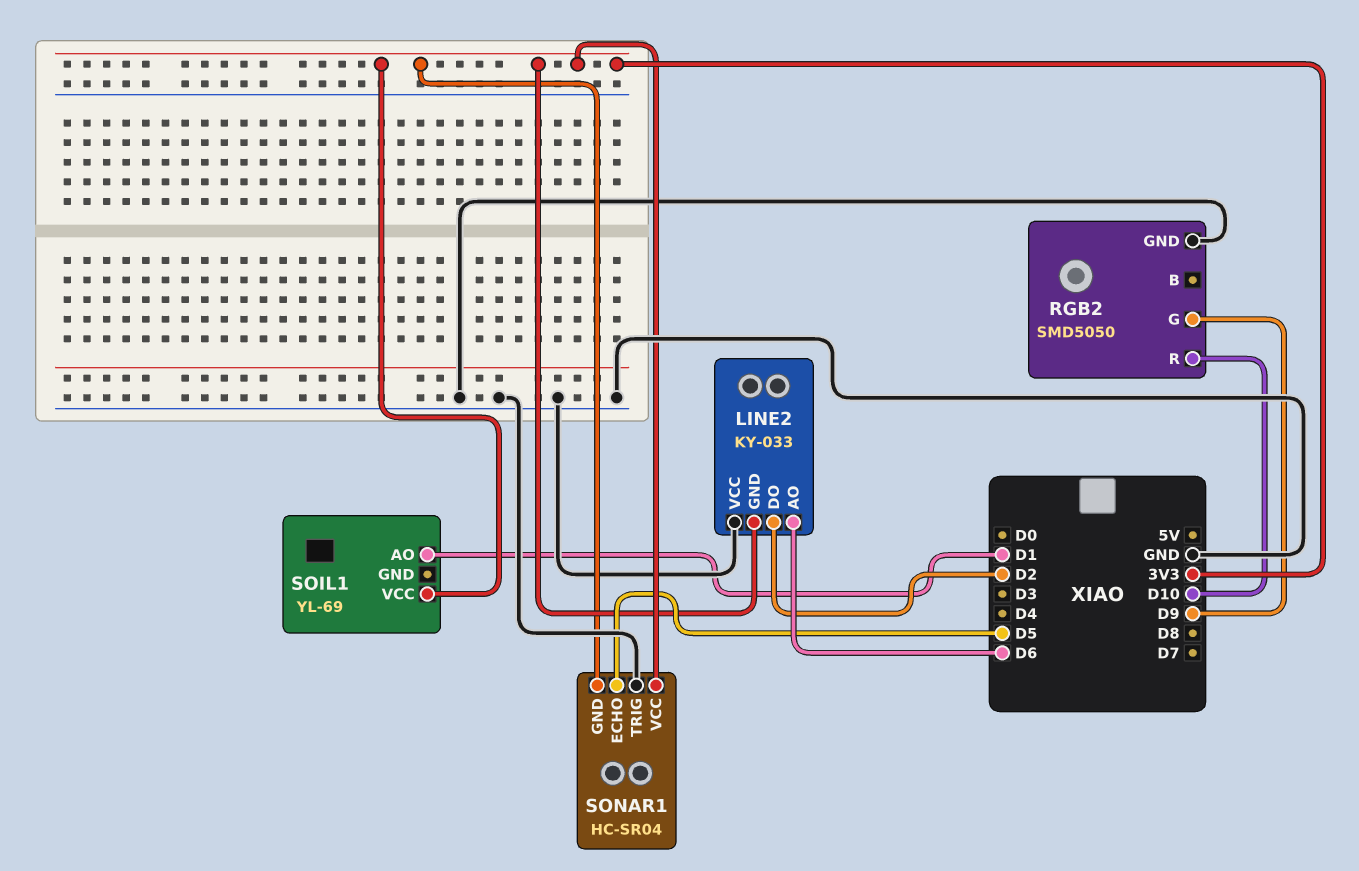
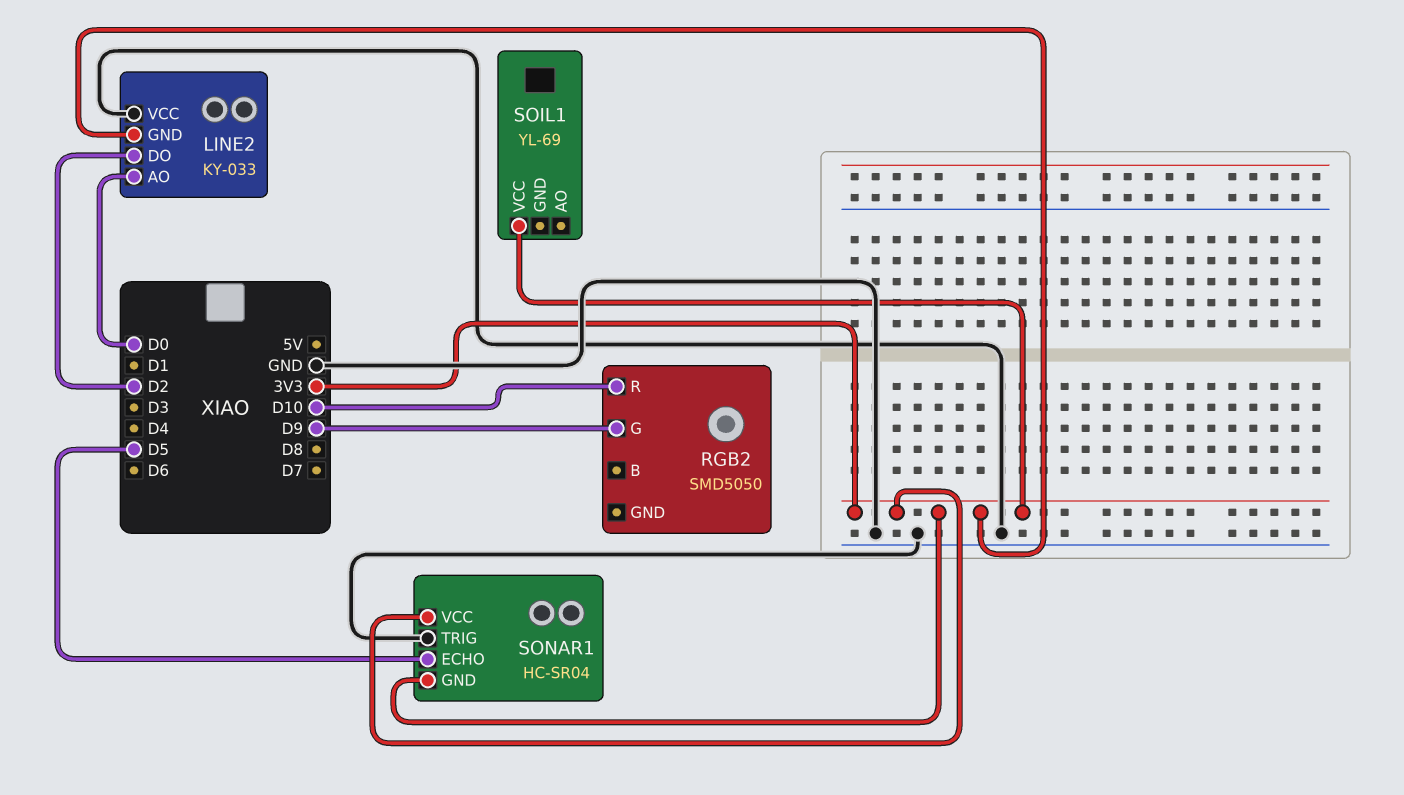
LINE2 pin AO: D6 -> D0
RGB2 pin GND: GND -> none
SOIL1 pin AO: D1 -> none

